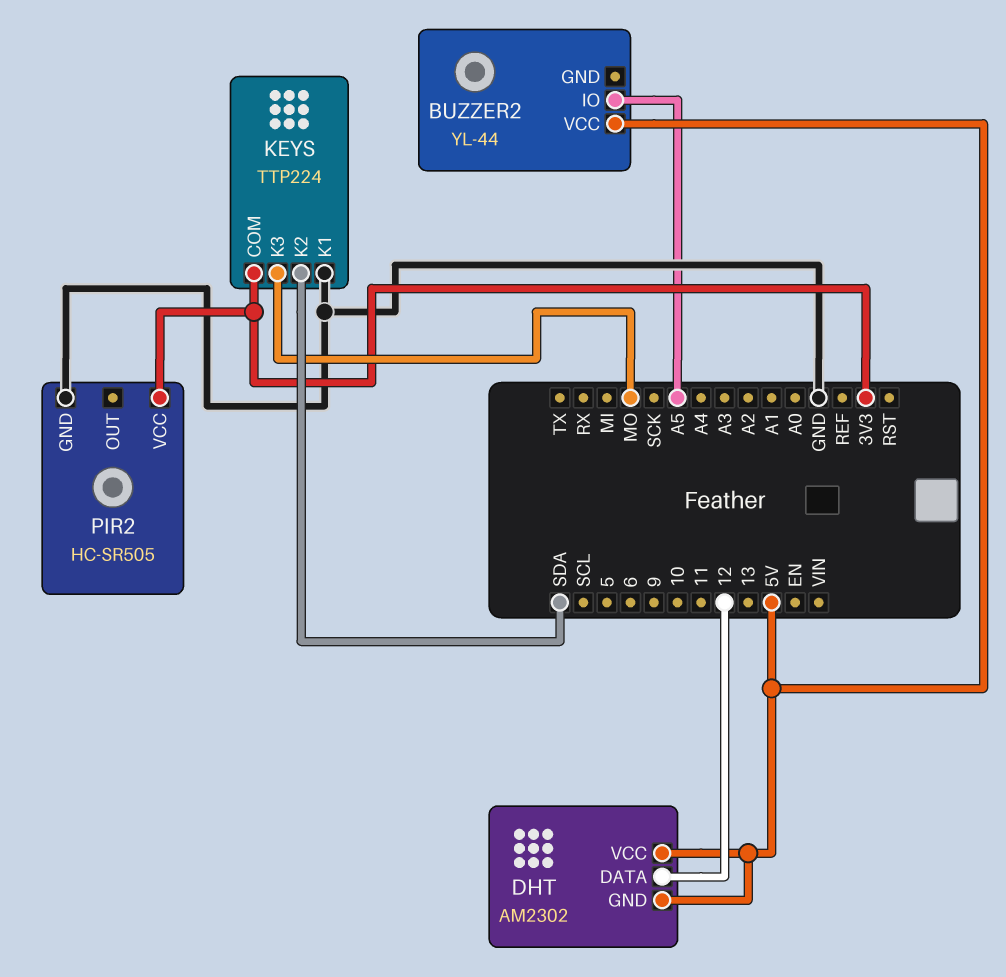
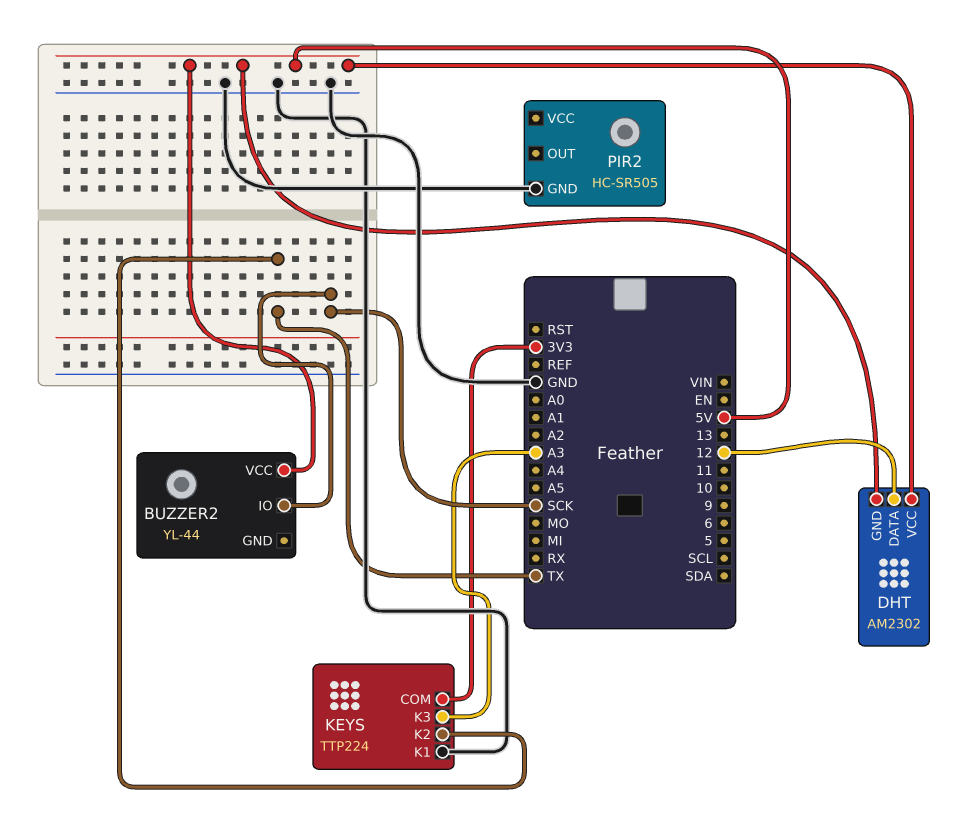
BUZZER2 pin IO: A5 -> SCK
KEYS pin K2: SDA -> TX
KEYS pin K3: MO -> A3
PIR2 pin VCC: 3V3 -> none

